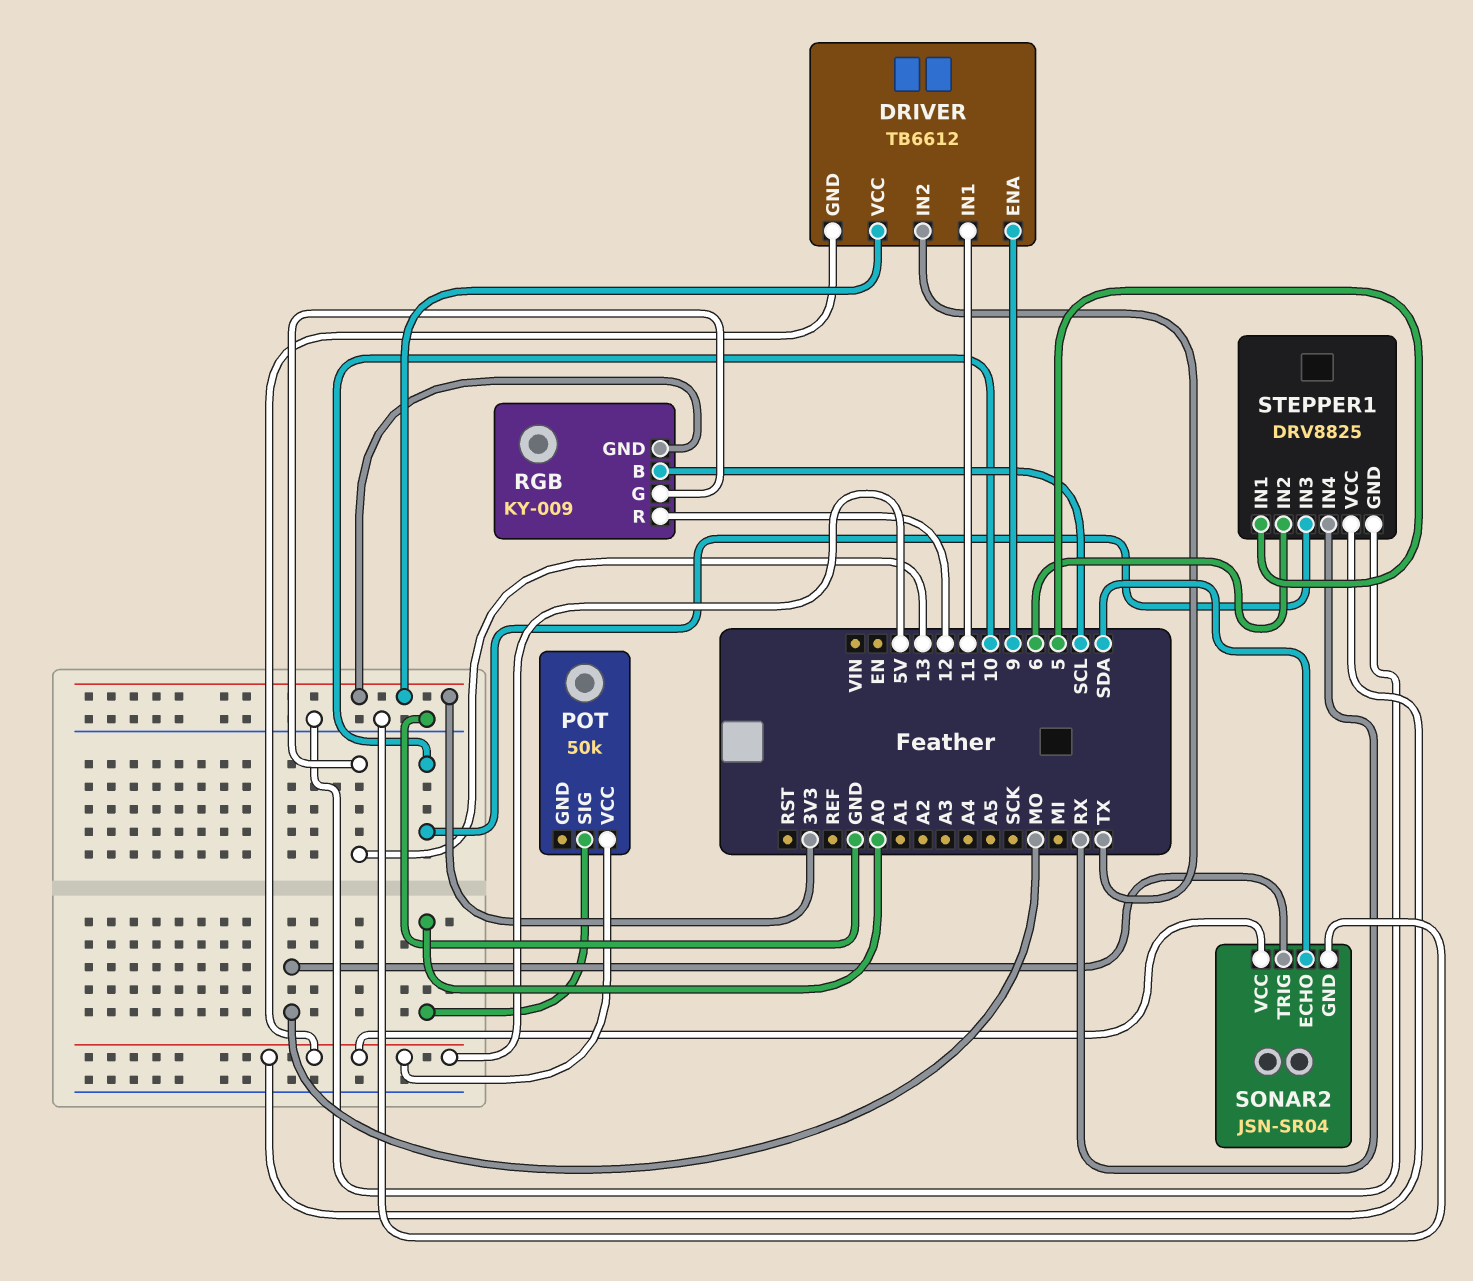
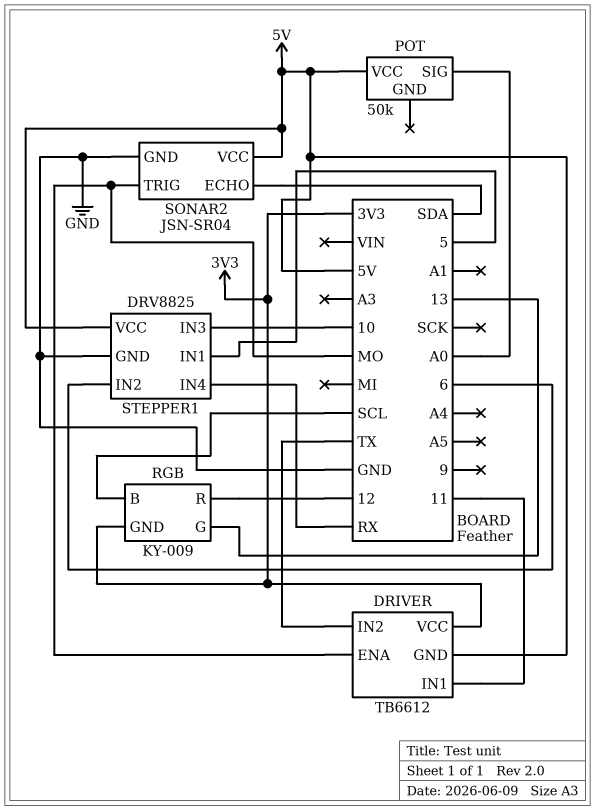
DRIVER pin ENA: 9 -> MO

